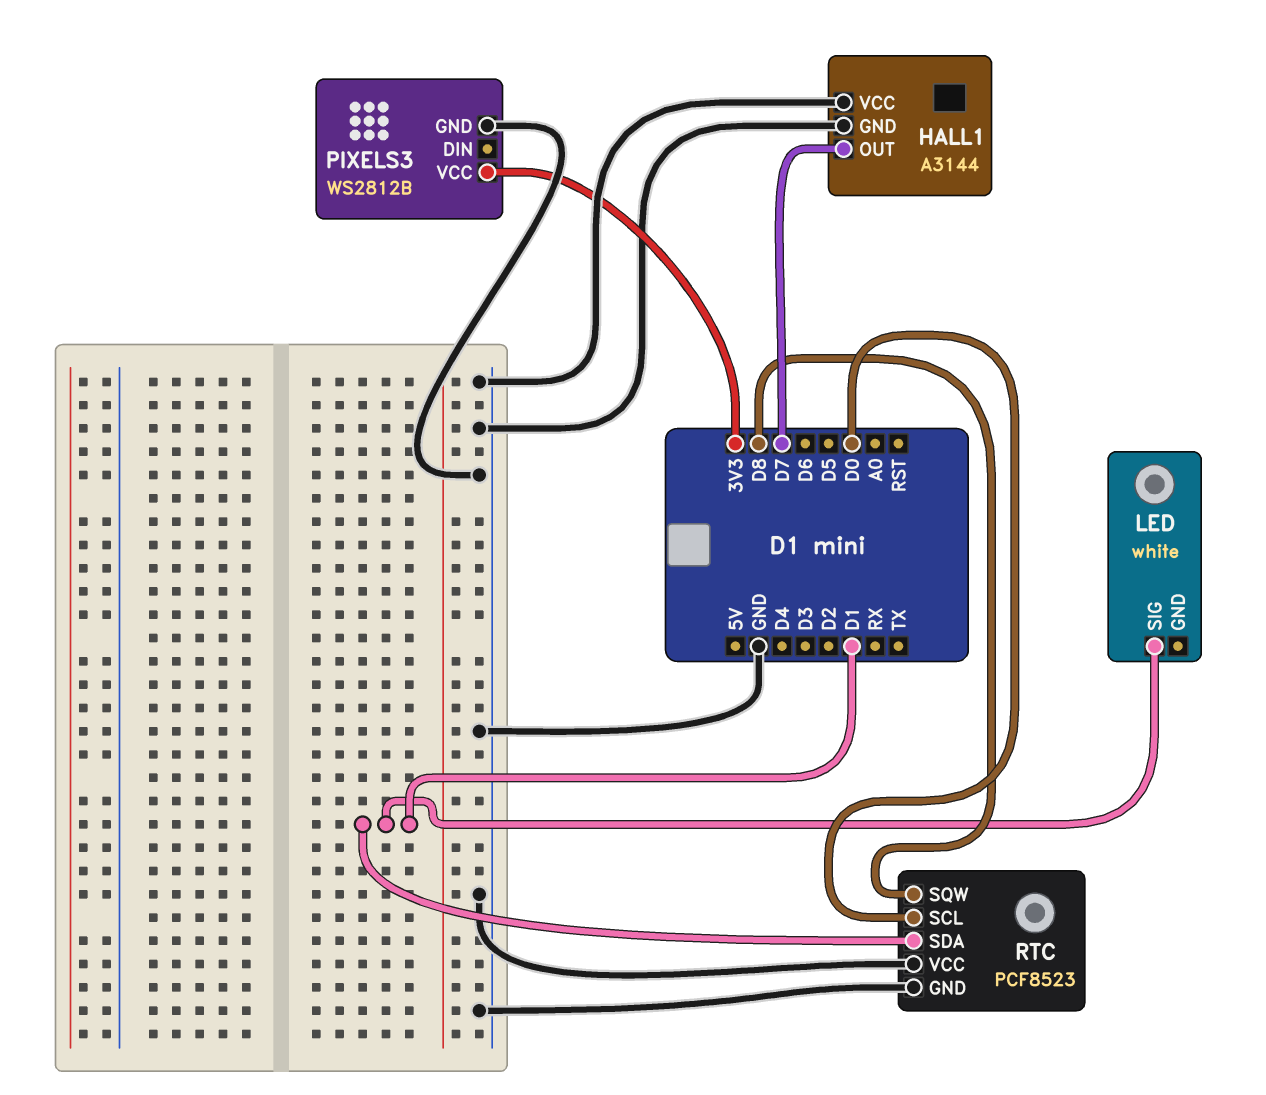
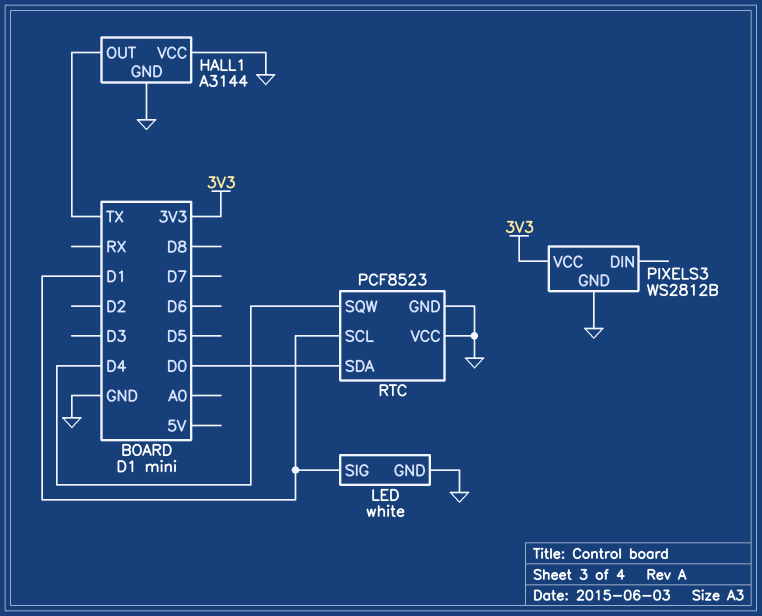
HALL1 pin OUT: D7 -> TX
LED pin GND: none -> GND
RTC pin SCL: D0 -> D1
RTC pin SDA: D1 -> D0
RTC pin SQW: D8 -> D4

